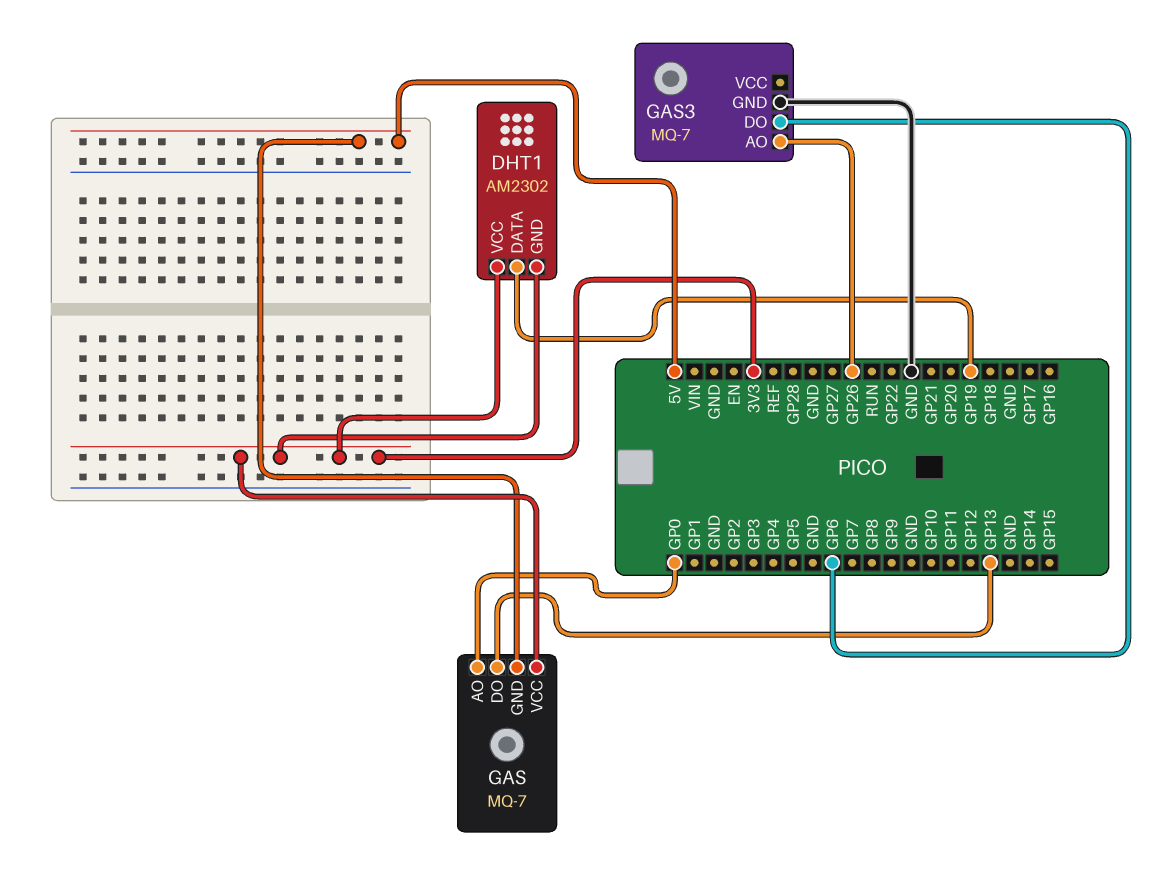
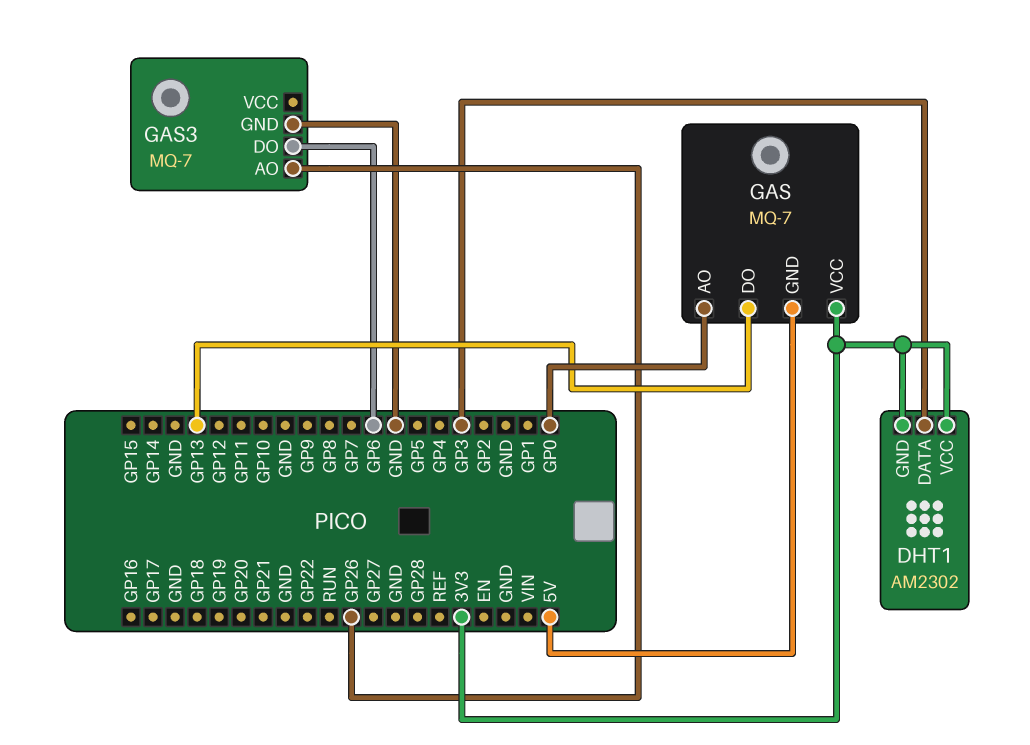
DHT1 pin DATA: GP19 -> GP3

